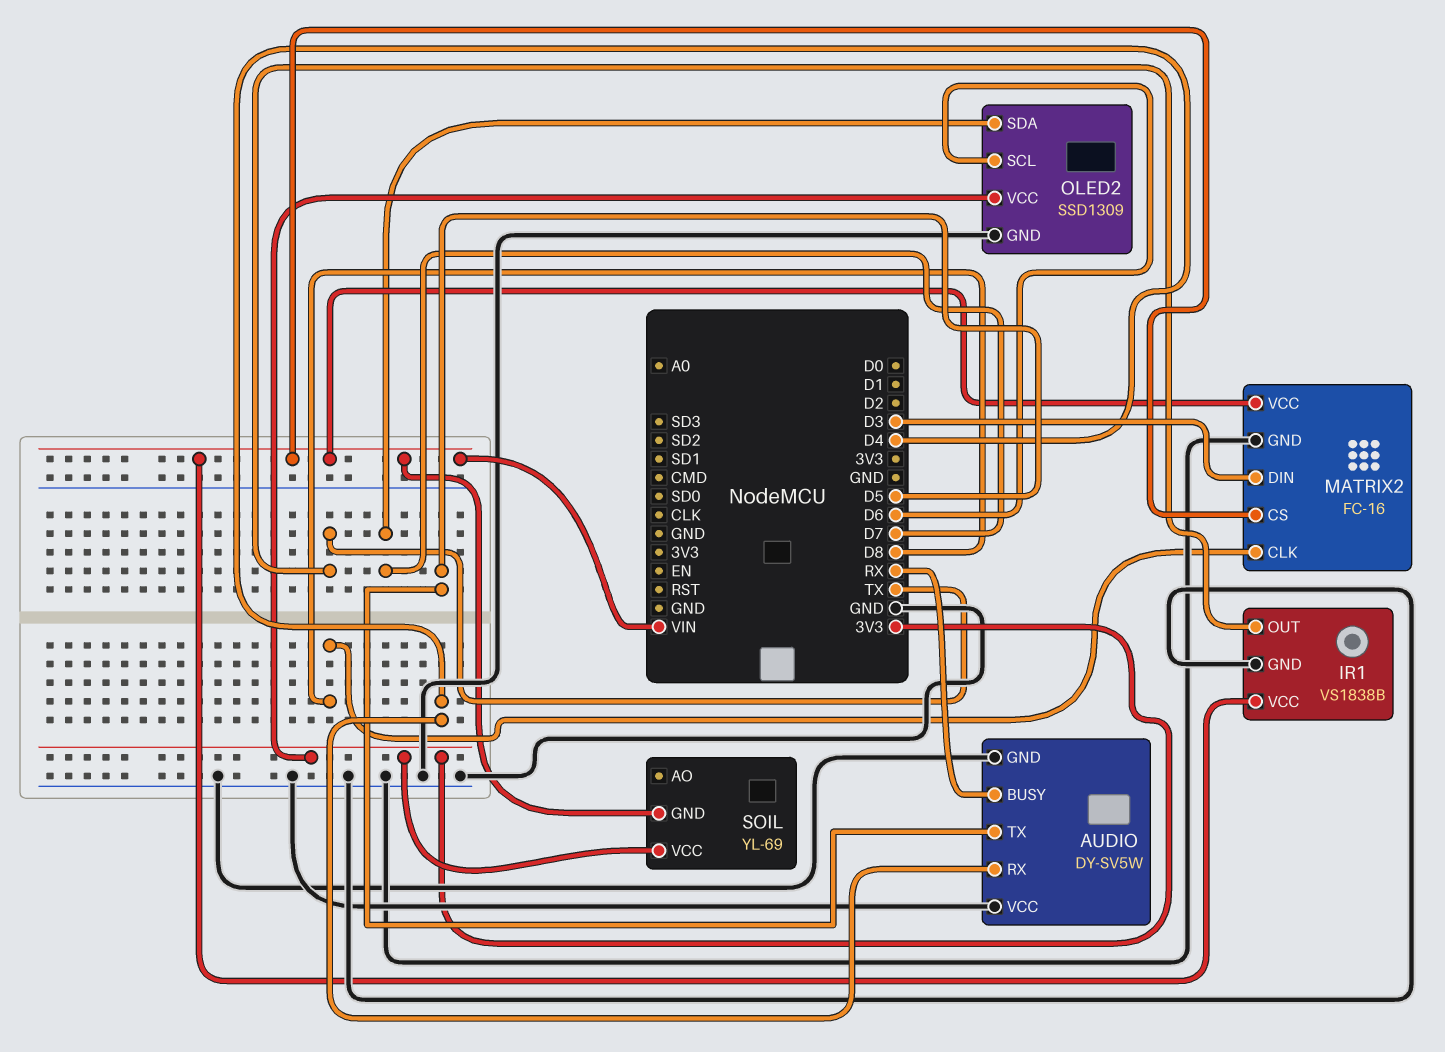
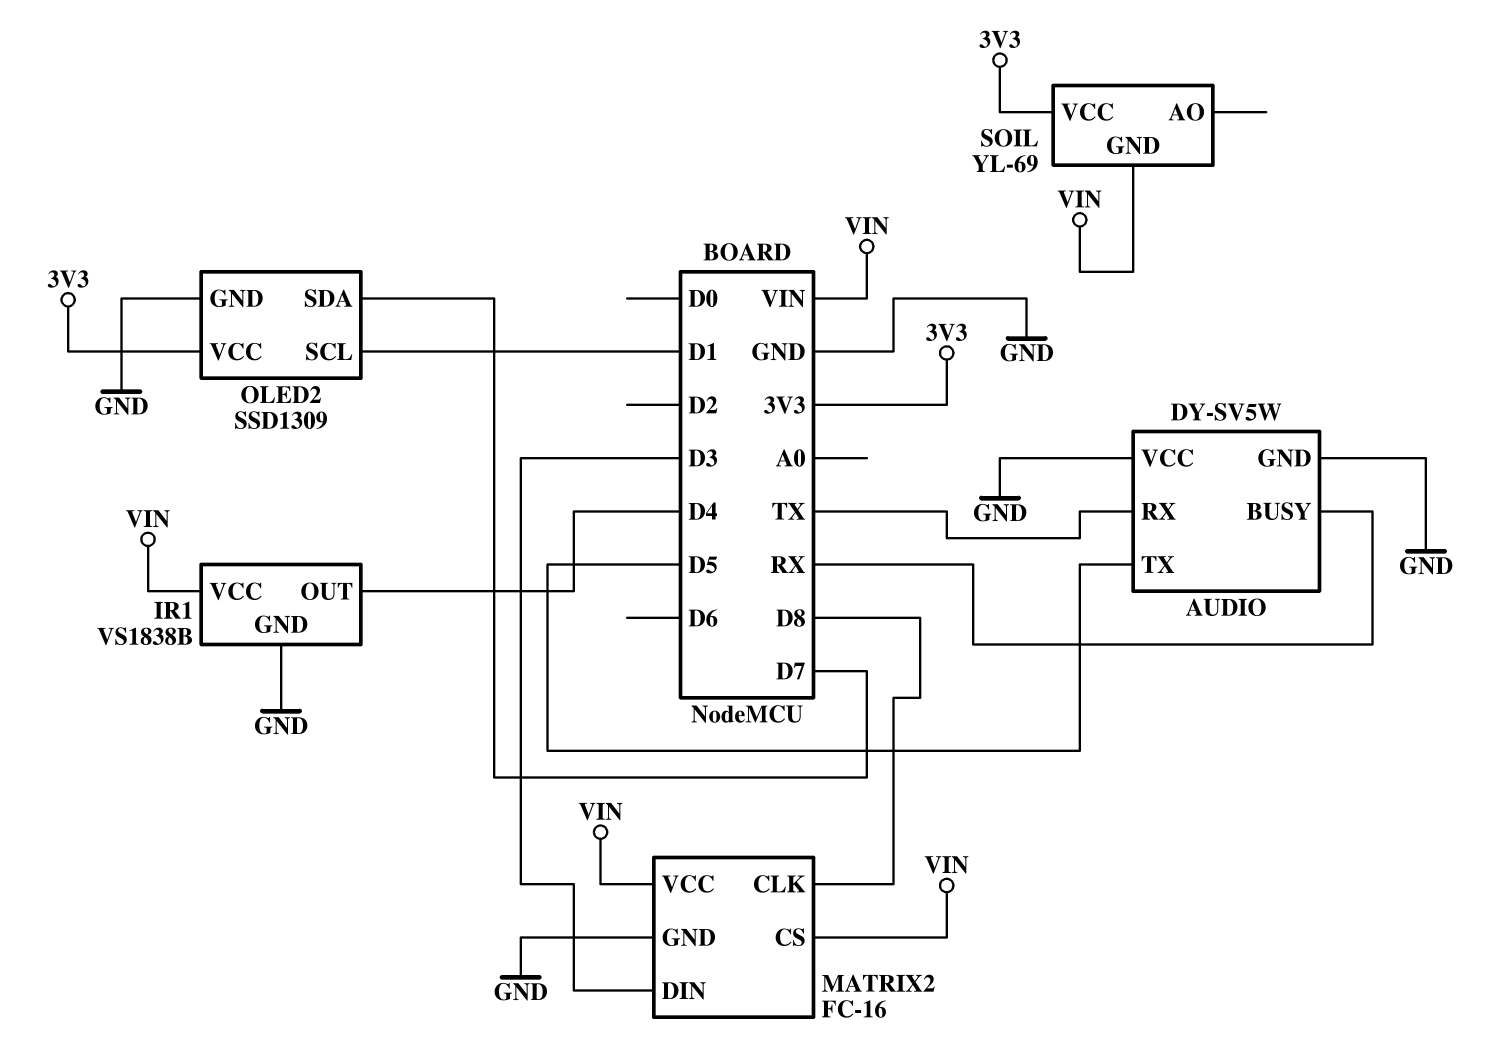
AUDIO pin RX: D4 -> TX
IR1 pin OUT: TX -> D4
OLED2 pin SCL: D6 -> D1

